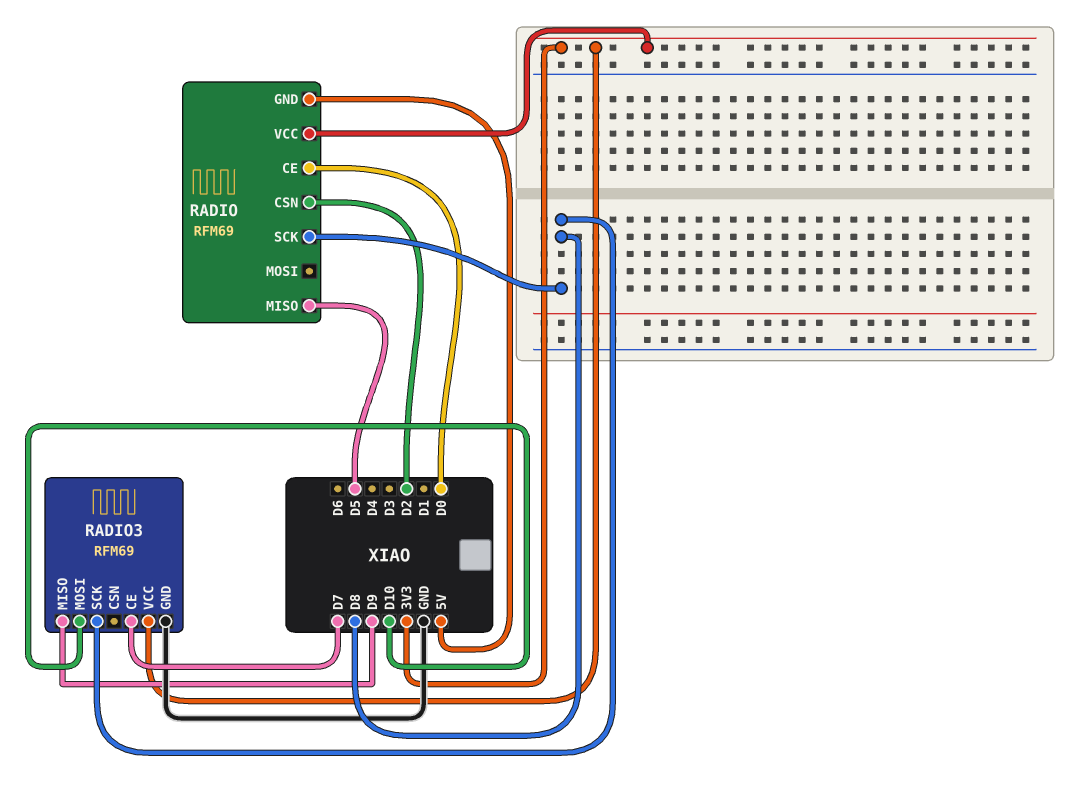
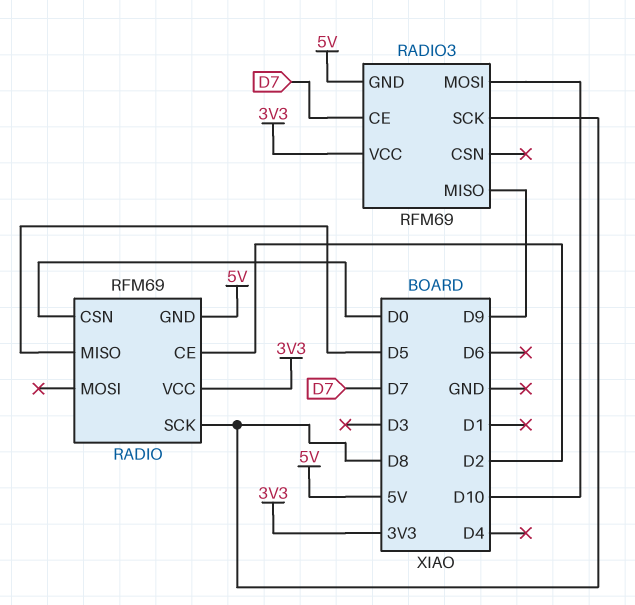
RADIO pin CE: D0 -> D2
RADIO pin CSN: D2 -> D0
RADIO3 pin GND: GND -> 5V

